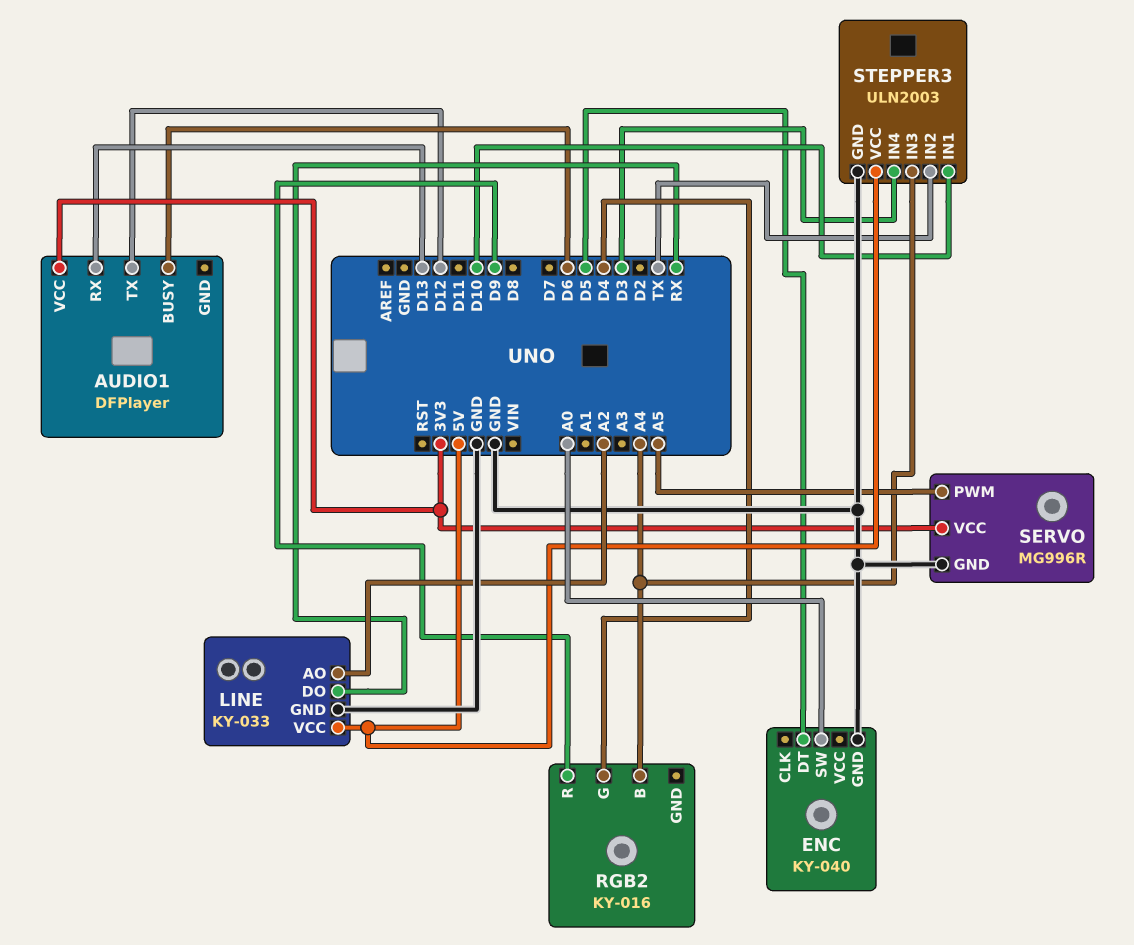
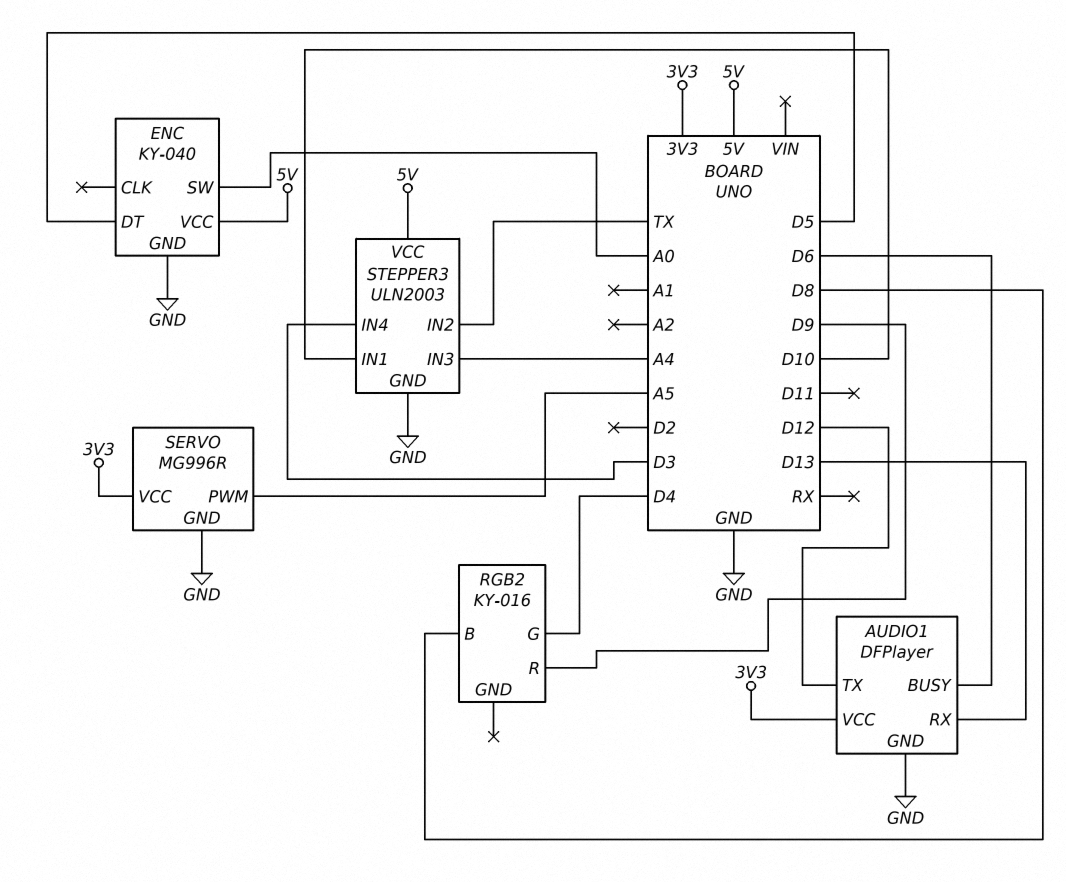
AUDIO1 pin GND: none -> GND
ENC pin VCC: none -> 5V
LINE: KY-033 -> none
LINE pin AO: A2 -> none
LINE pin DO: RX -> none
LINE pin GND: GND -> none
LINE pin VCC: 5V -> none
RGB2 pin B: A4 -> D8

